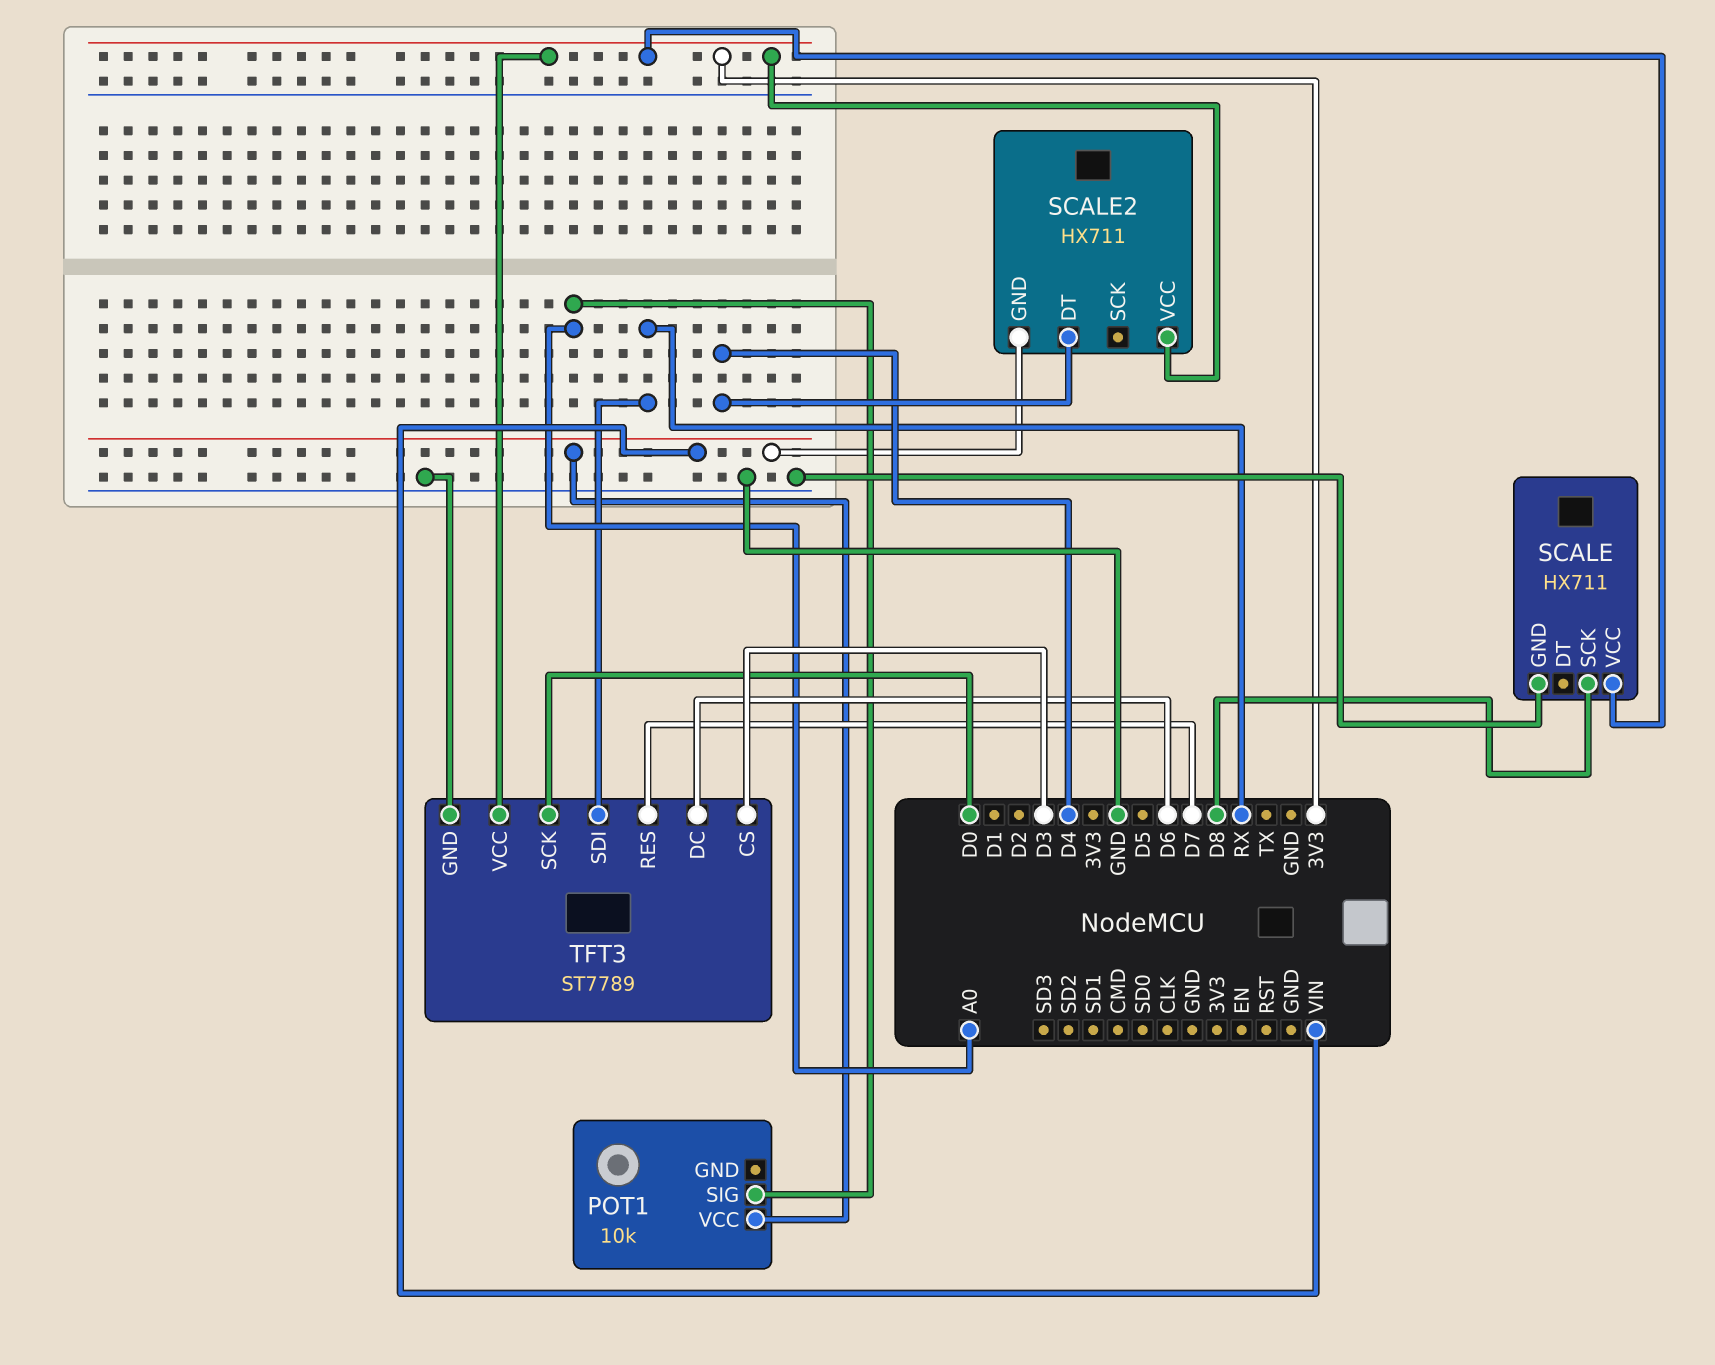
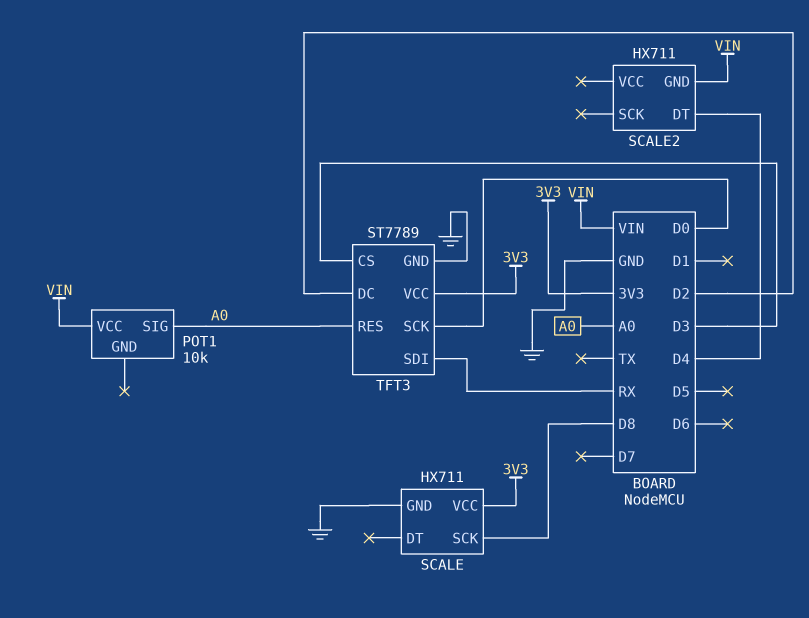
SCALE2 pin VCC: 3V3 -> none
TFT3 pin DC: D6 -> D2
TFT3 pin RES: D7 -> A0

